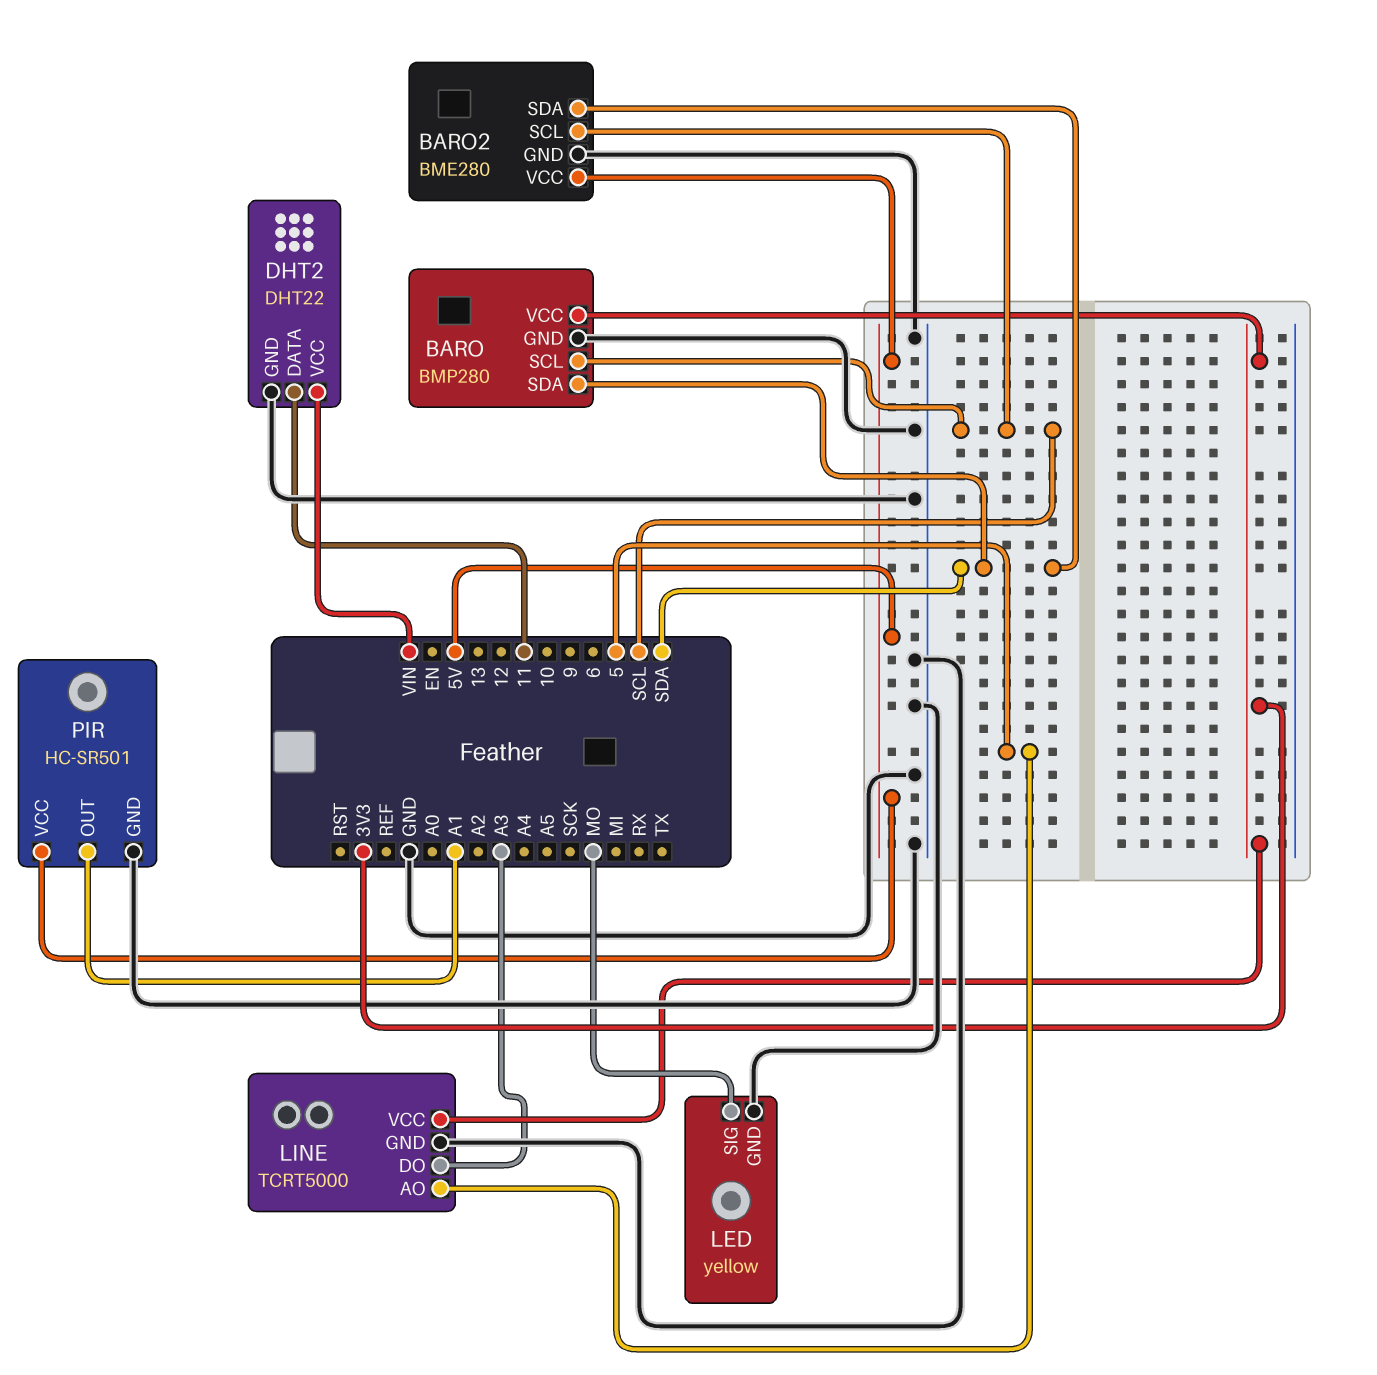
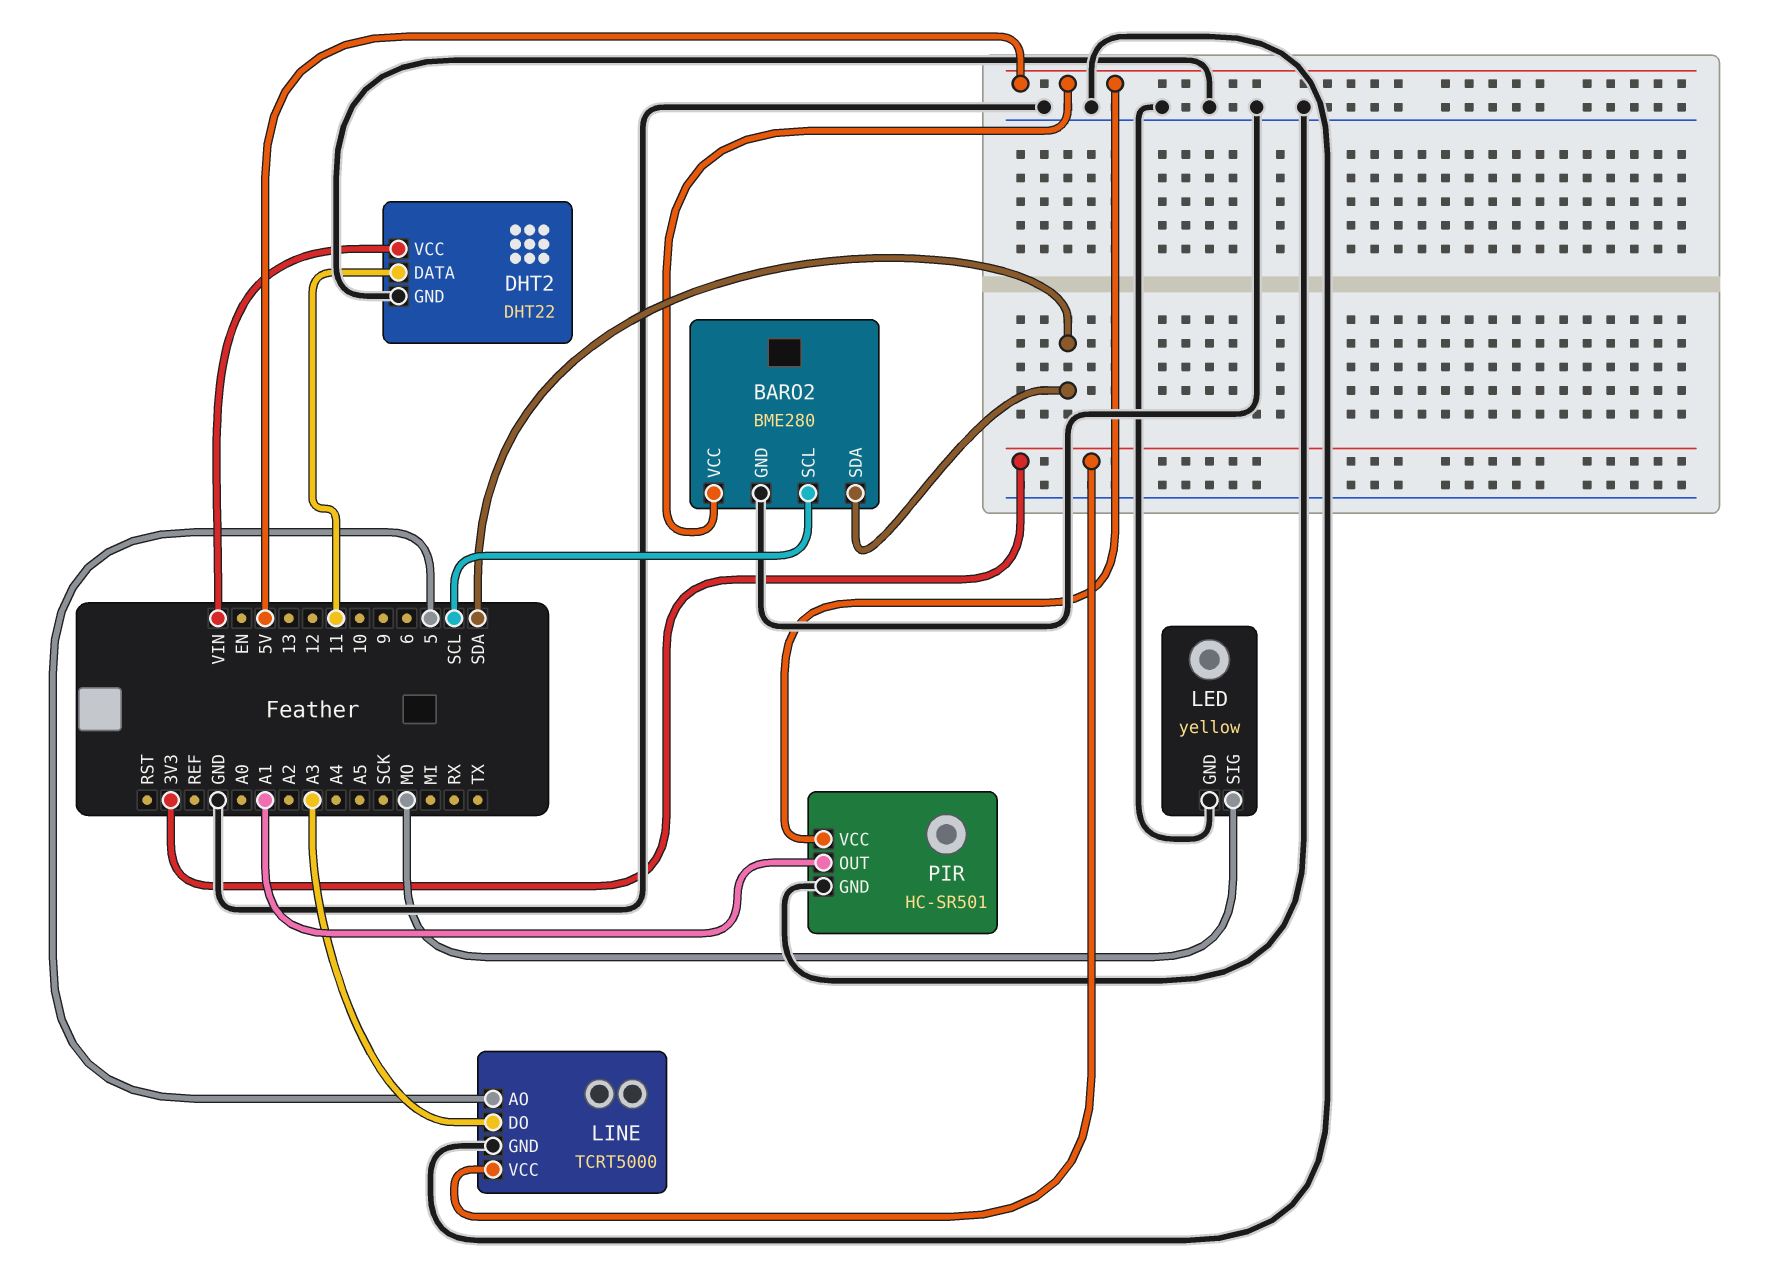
BARO: BMP280 -> none
BARO pin GND: GND -> none
BARO pin SCL: SCL -> none
BARO pin SDA: SDA -> none
BARO pin VCC: 3V3 -> none

